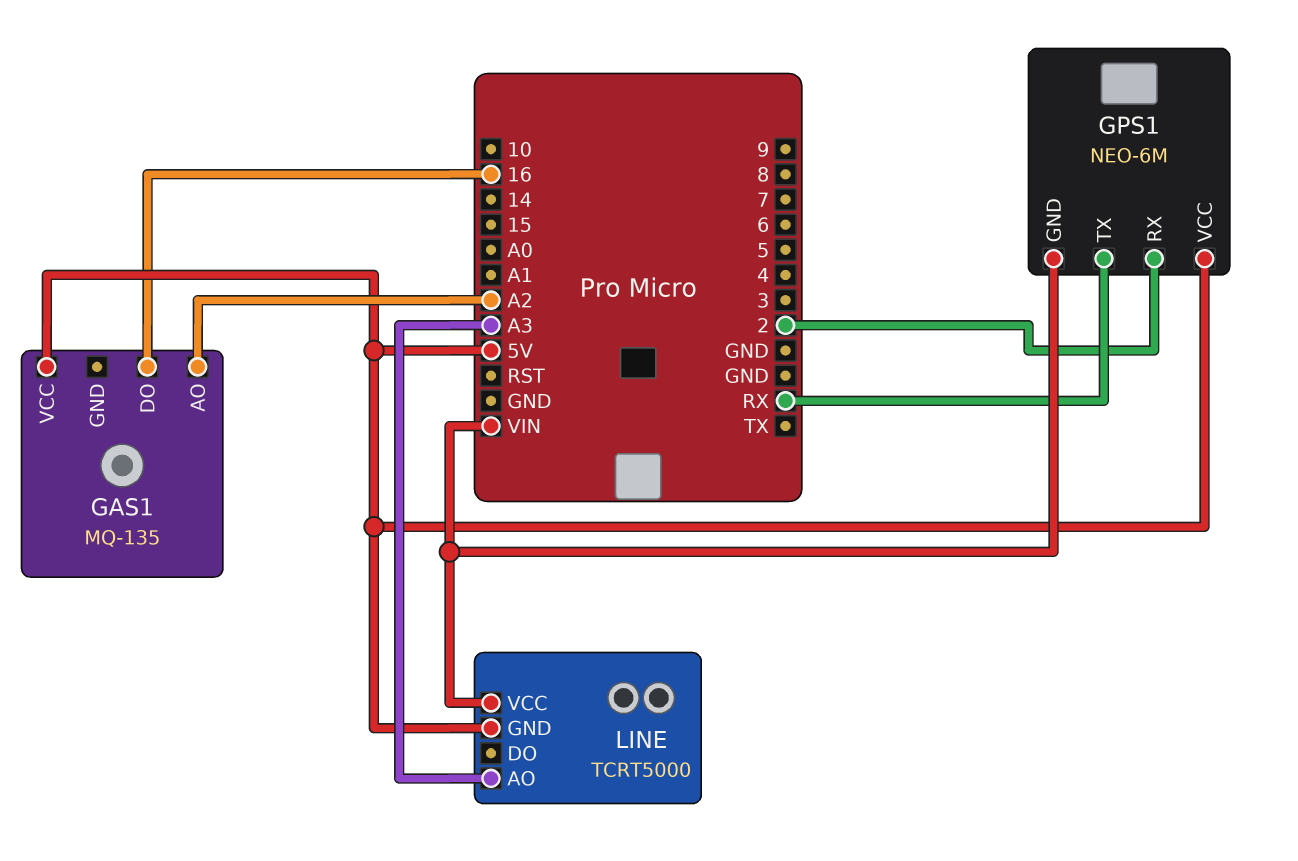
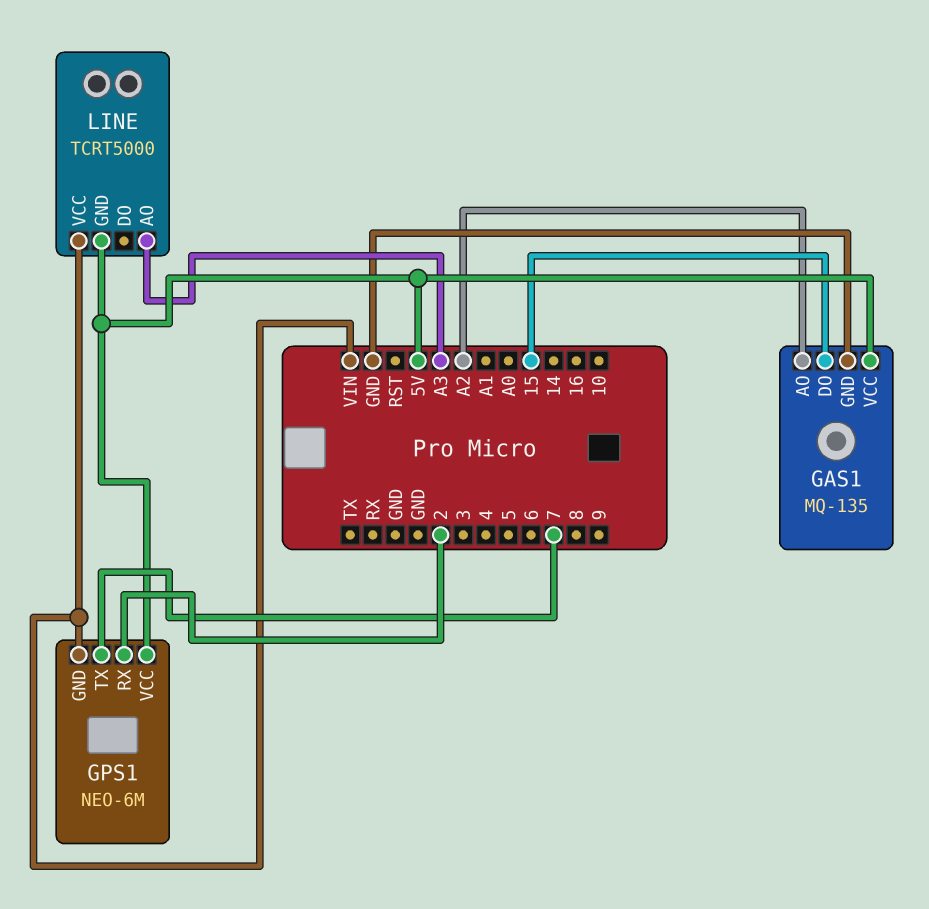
GAS1 pin DO: 16 -> 15
GAS1 pin GND: none -> GND
GPS1 pin TX: RX -> 7

